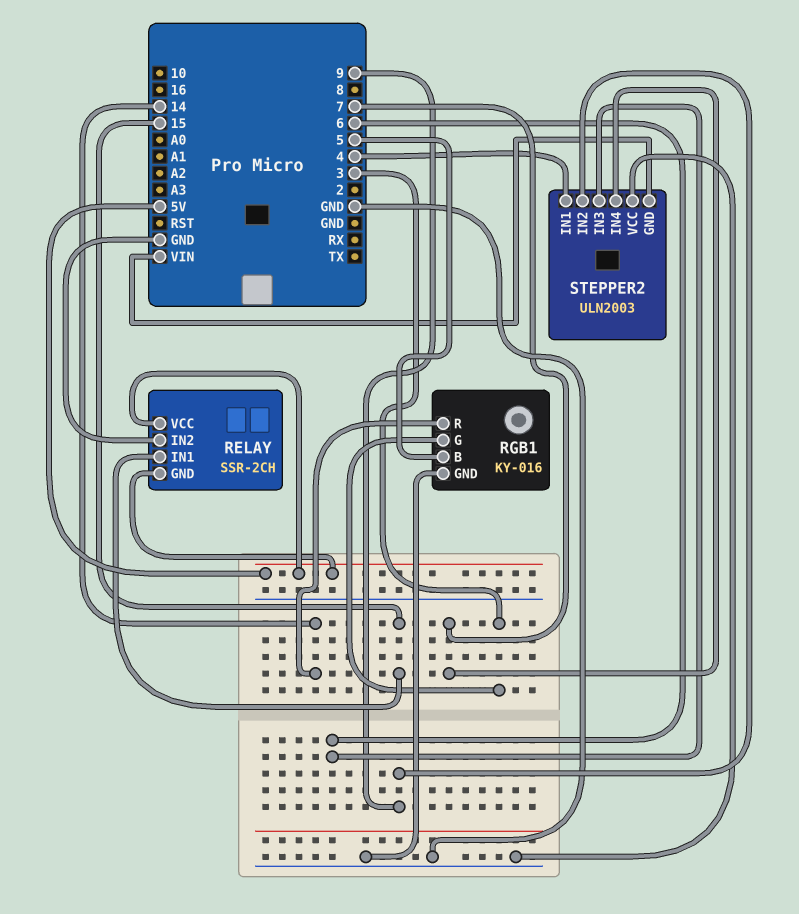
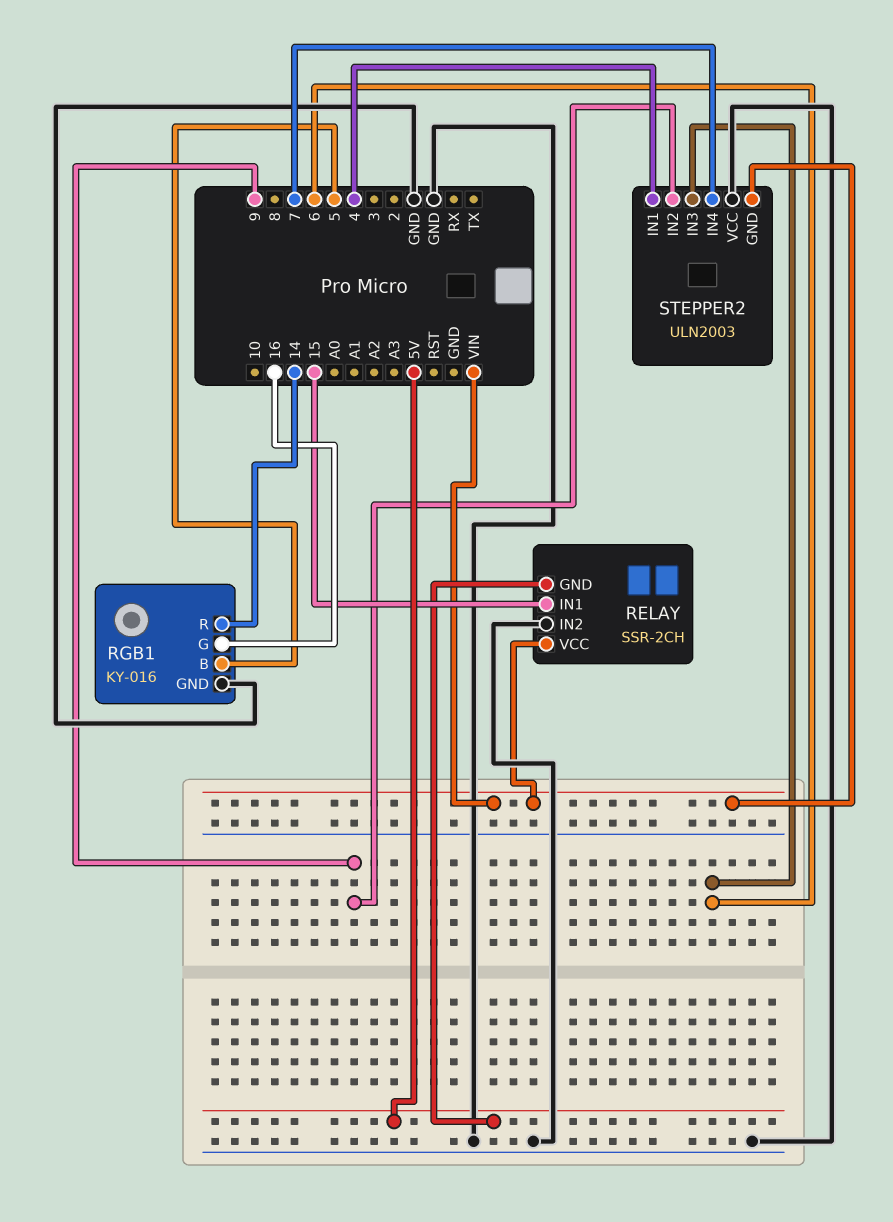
RELAY pin VCC: 5V -> VIN
RGB1 pin G: 3 -> 16

